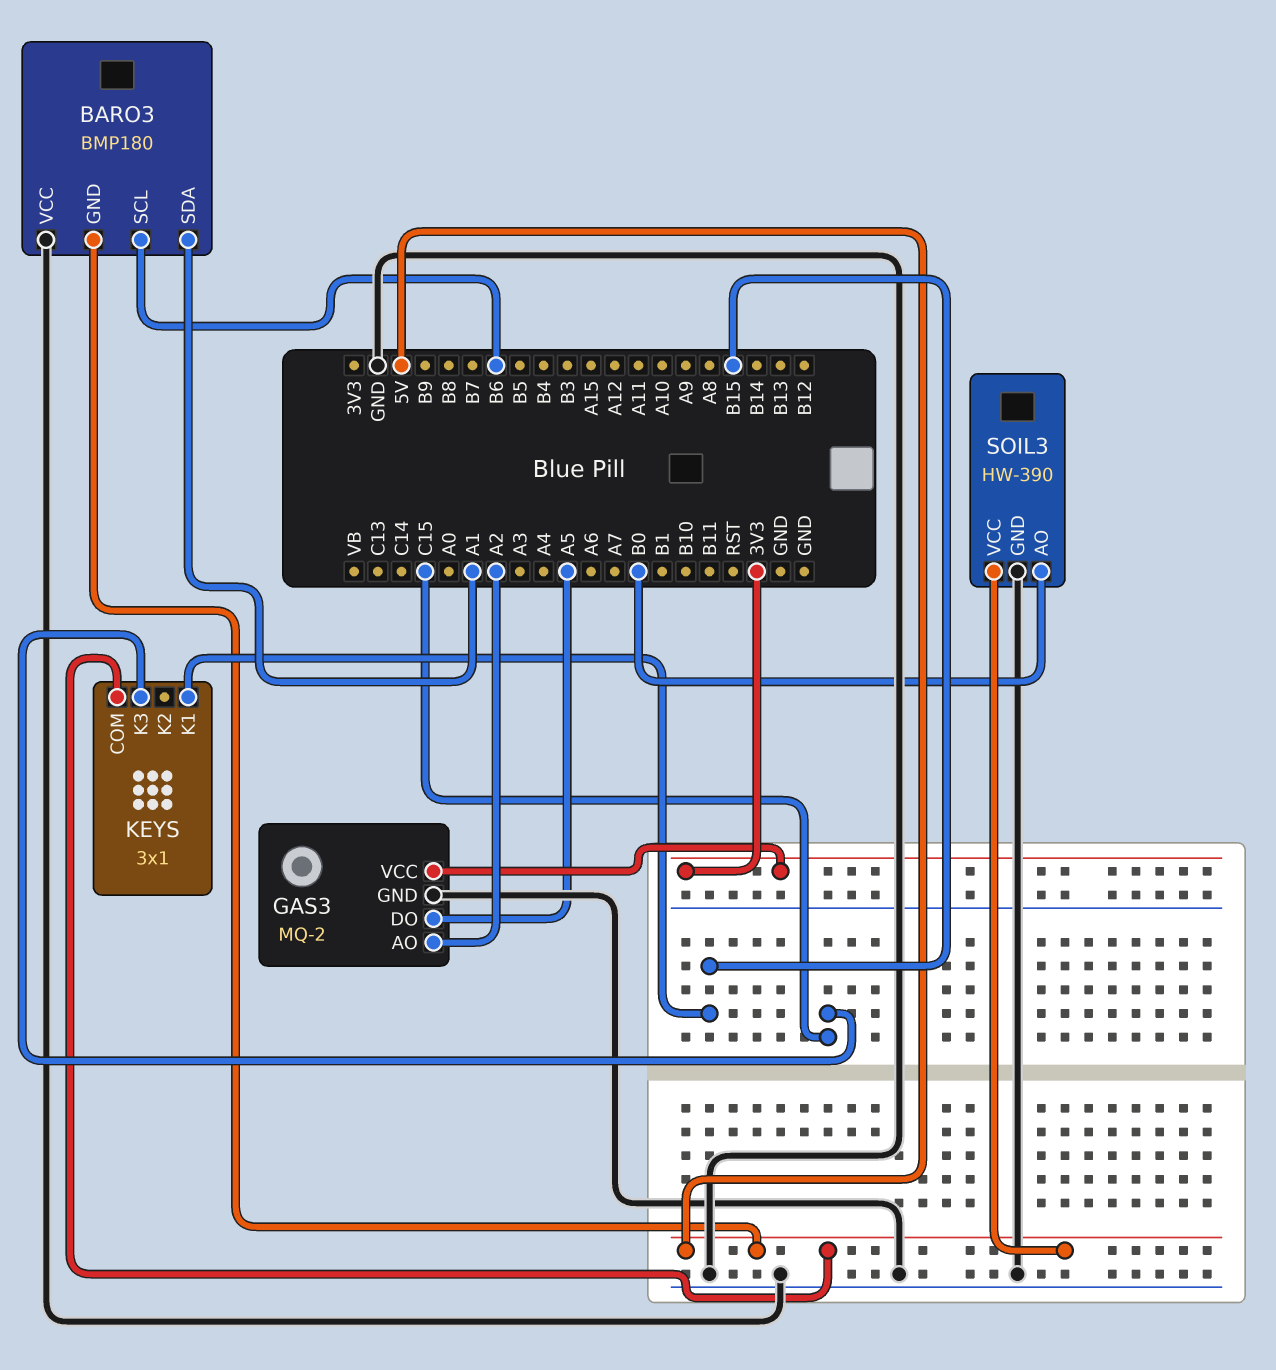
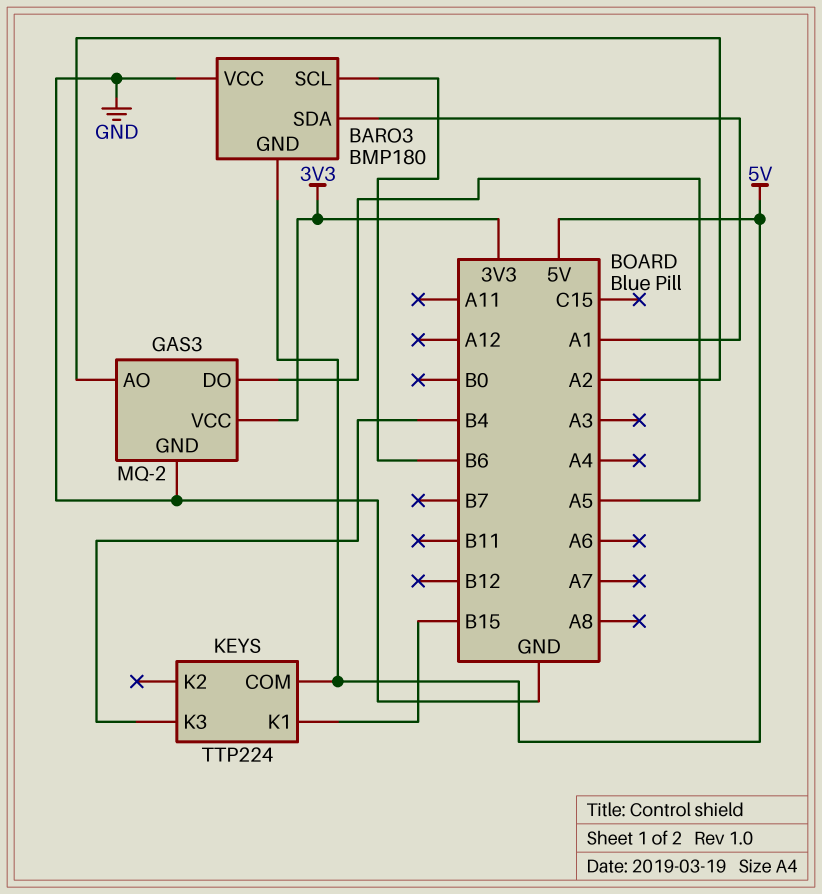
KEYS: 3x1 -> TTP224
KEYS pin K3: C15 -> B4
SOIL3: HW-390 -> none
SOIL3 pin AO: B0 -> none
SOIL3 pin GND: GND -> none
SOIL3 pin VCC: 5V -> none

